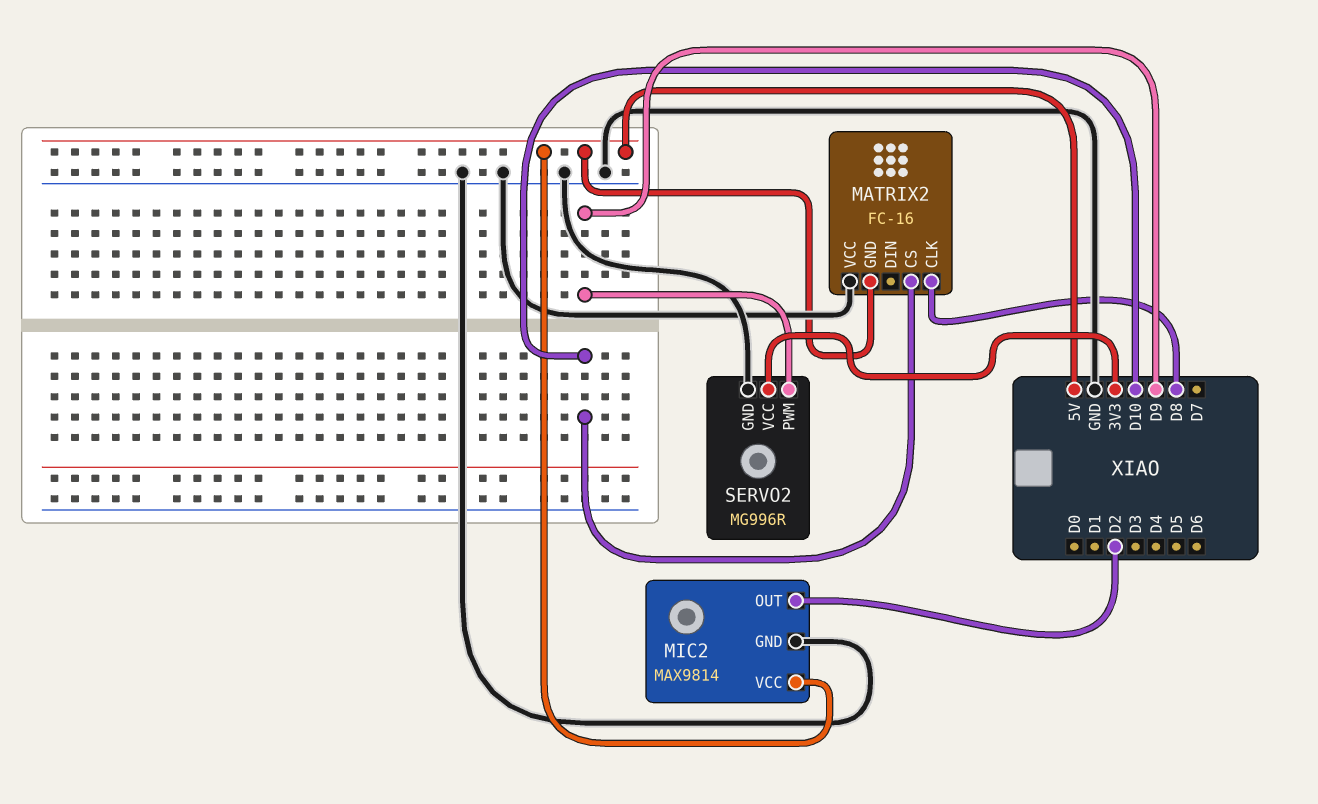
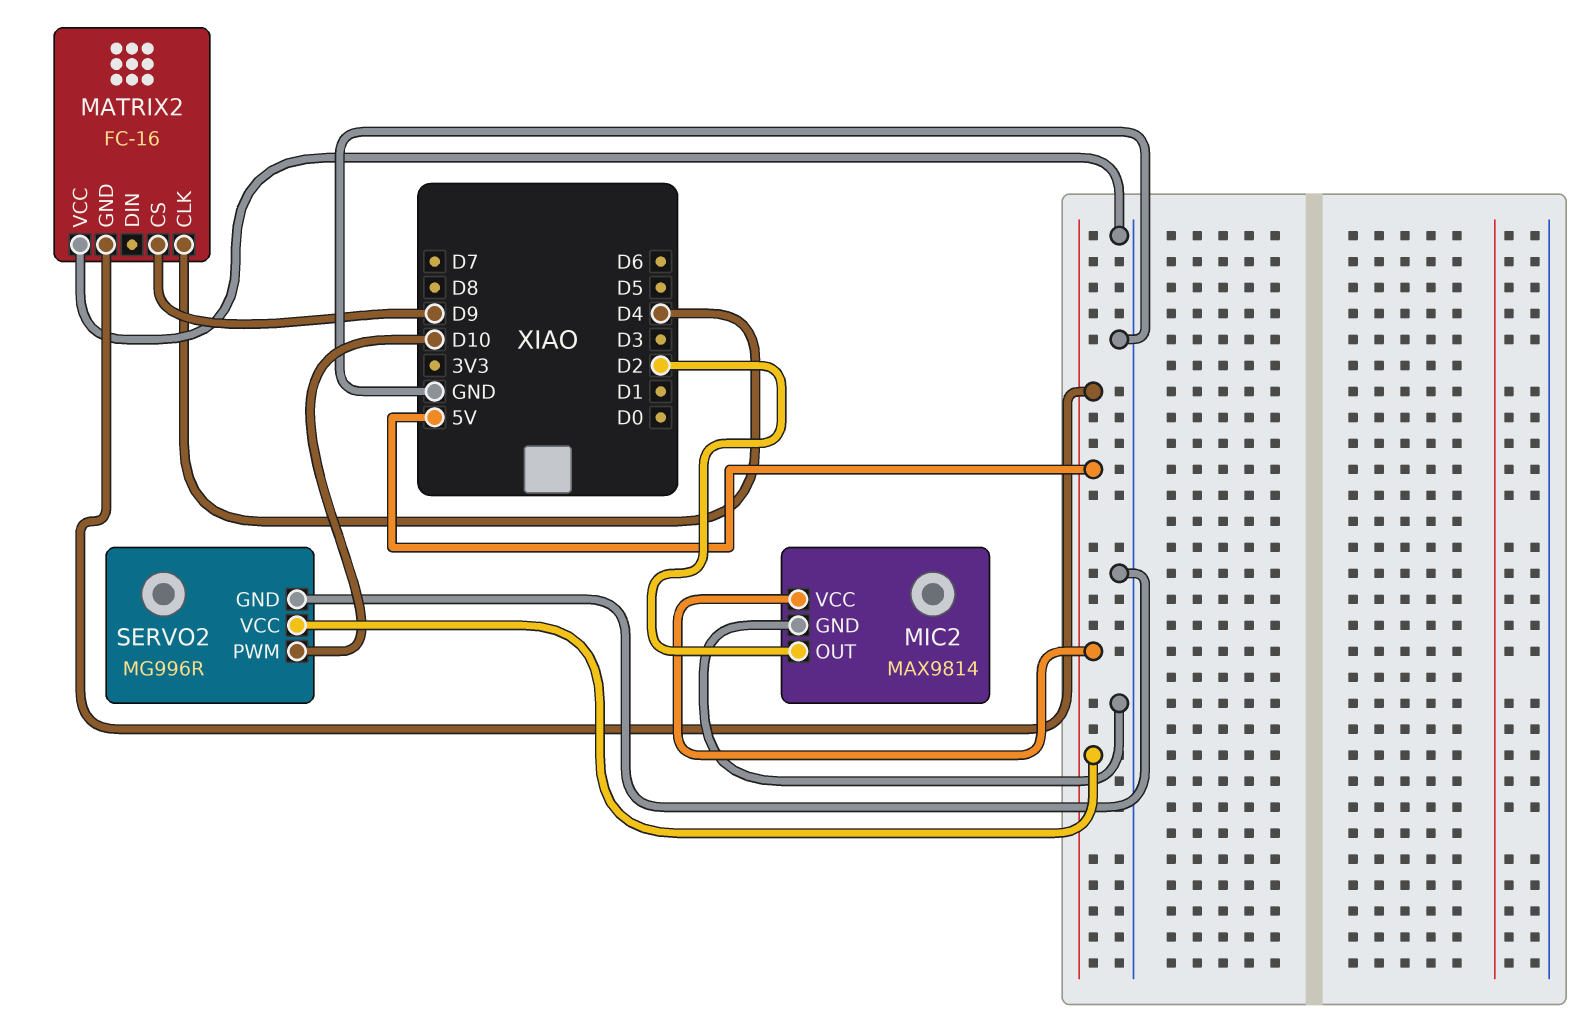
MATRIX2 pin CLK: D8 -> D4
MATRIX2 pin CS: D10 -> D9
SERVO2 pin PWM: D9 -> D10
SERVO2 pin VCC: 3V3 -> 5V

